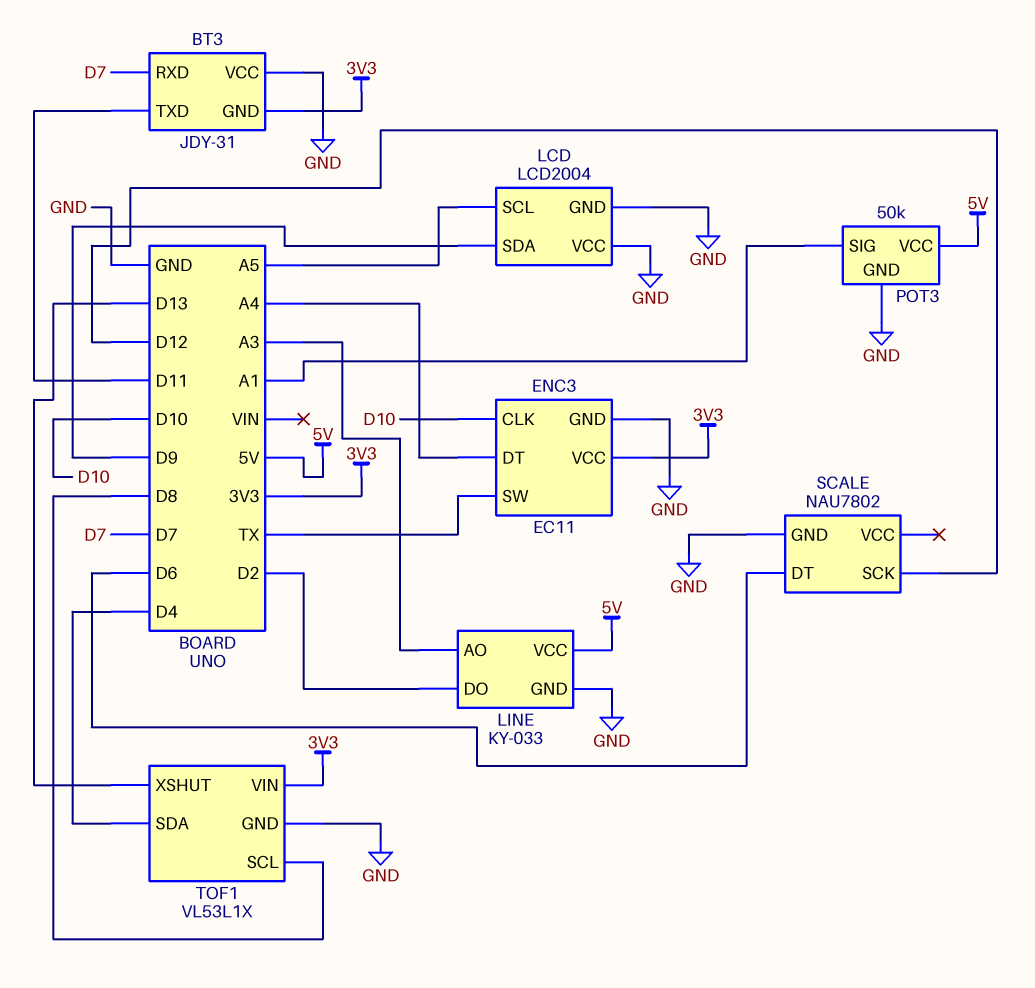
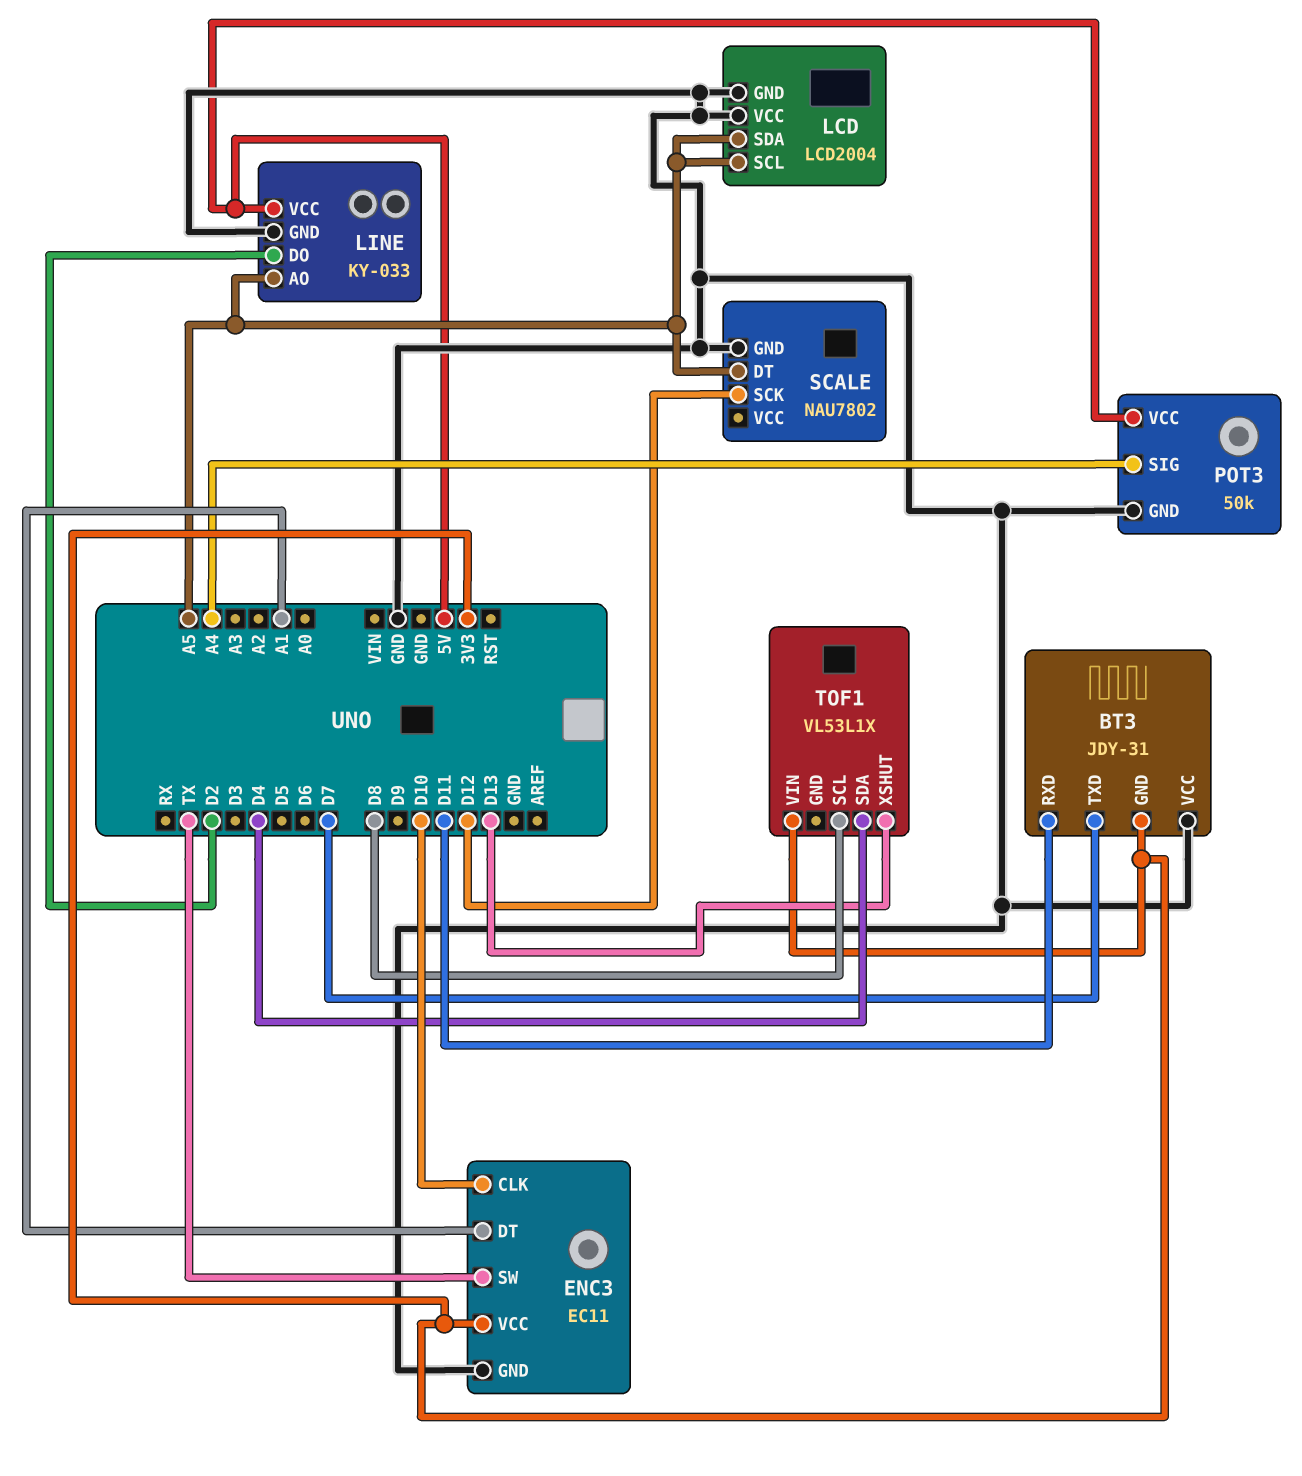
BT3 pin RXD: D7 -> D11
BT3 pin TXD: D11 -> D7
ENC3 pin DT: A4 -> A1
LCD pin SDA: D9 -> A5
LINE pin AO: A3 -> A5
POT3 pin SIG: A1 -> A4
SCALE pin DT: D6 -> A5
TOF1 pin GND: GND -> none

